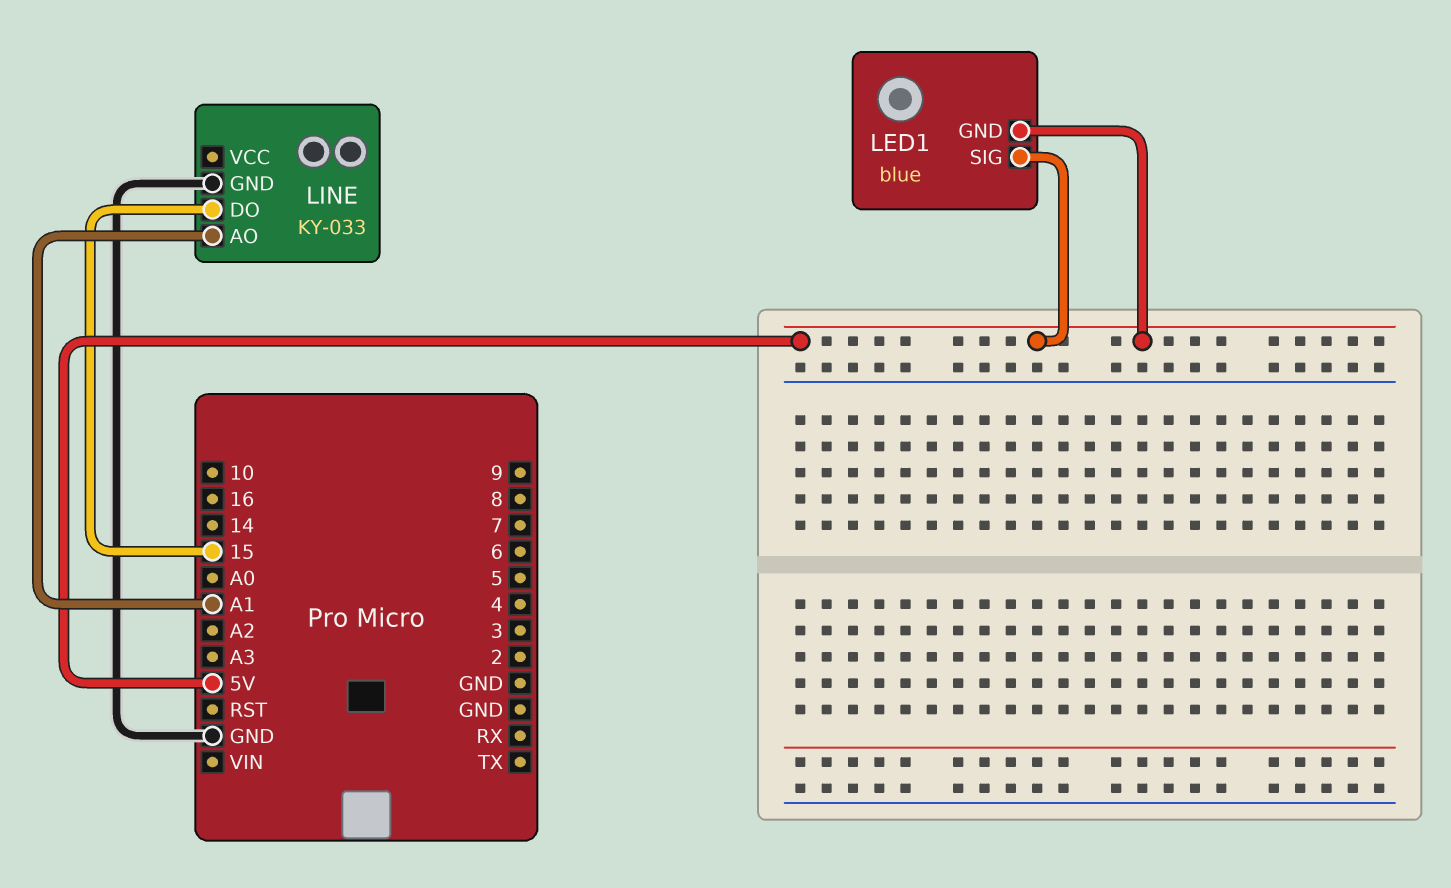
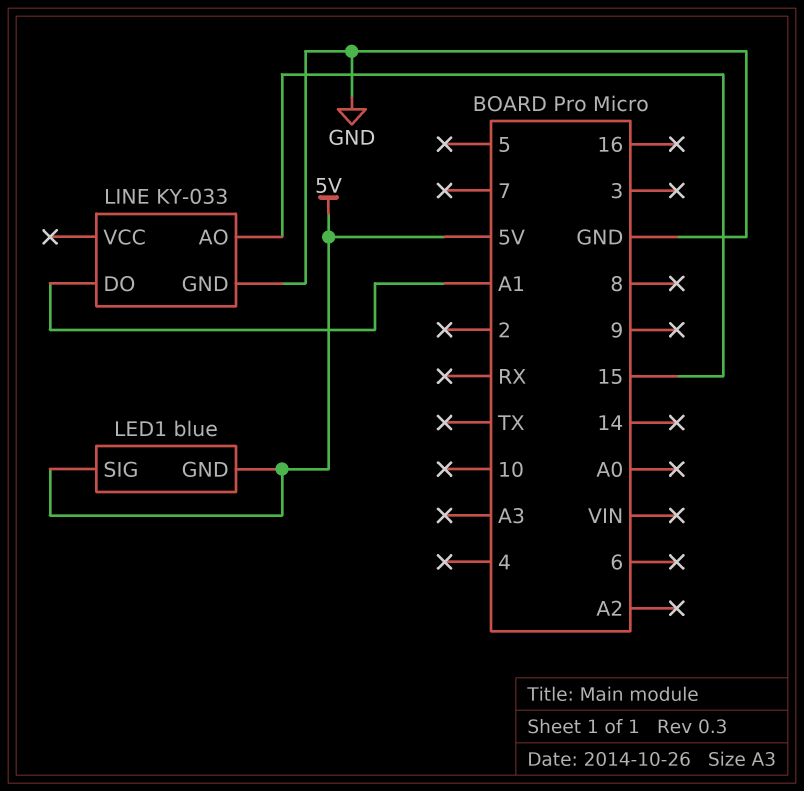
LINE pin AO: A1 -> 15
LINE pin DO: 15 -> A1

